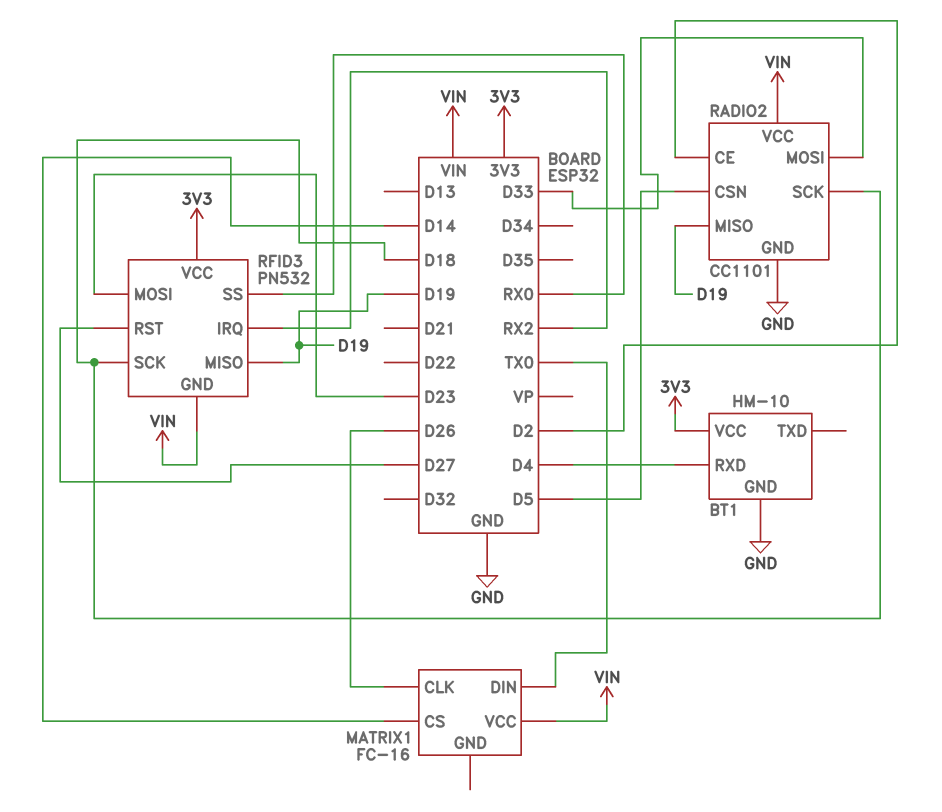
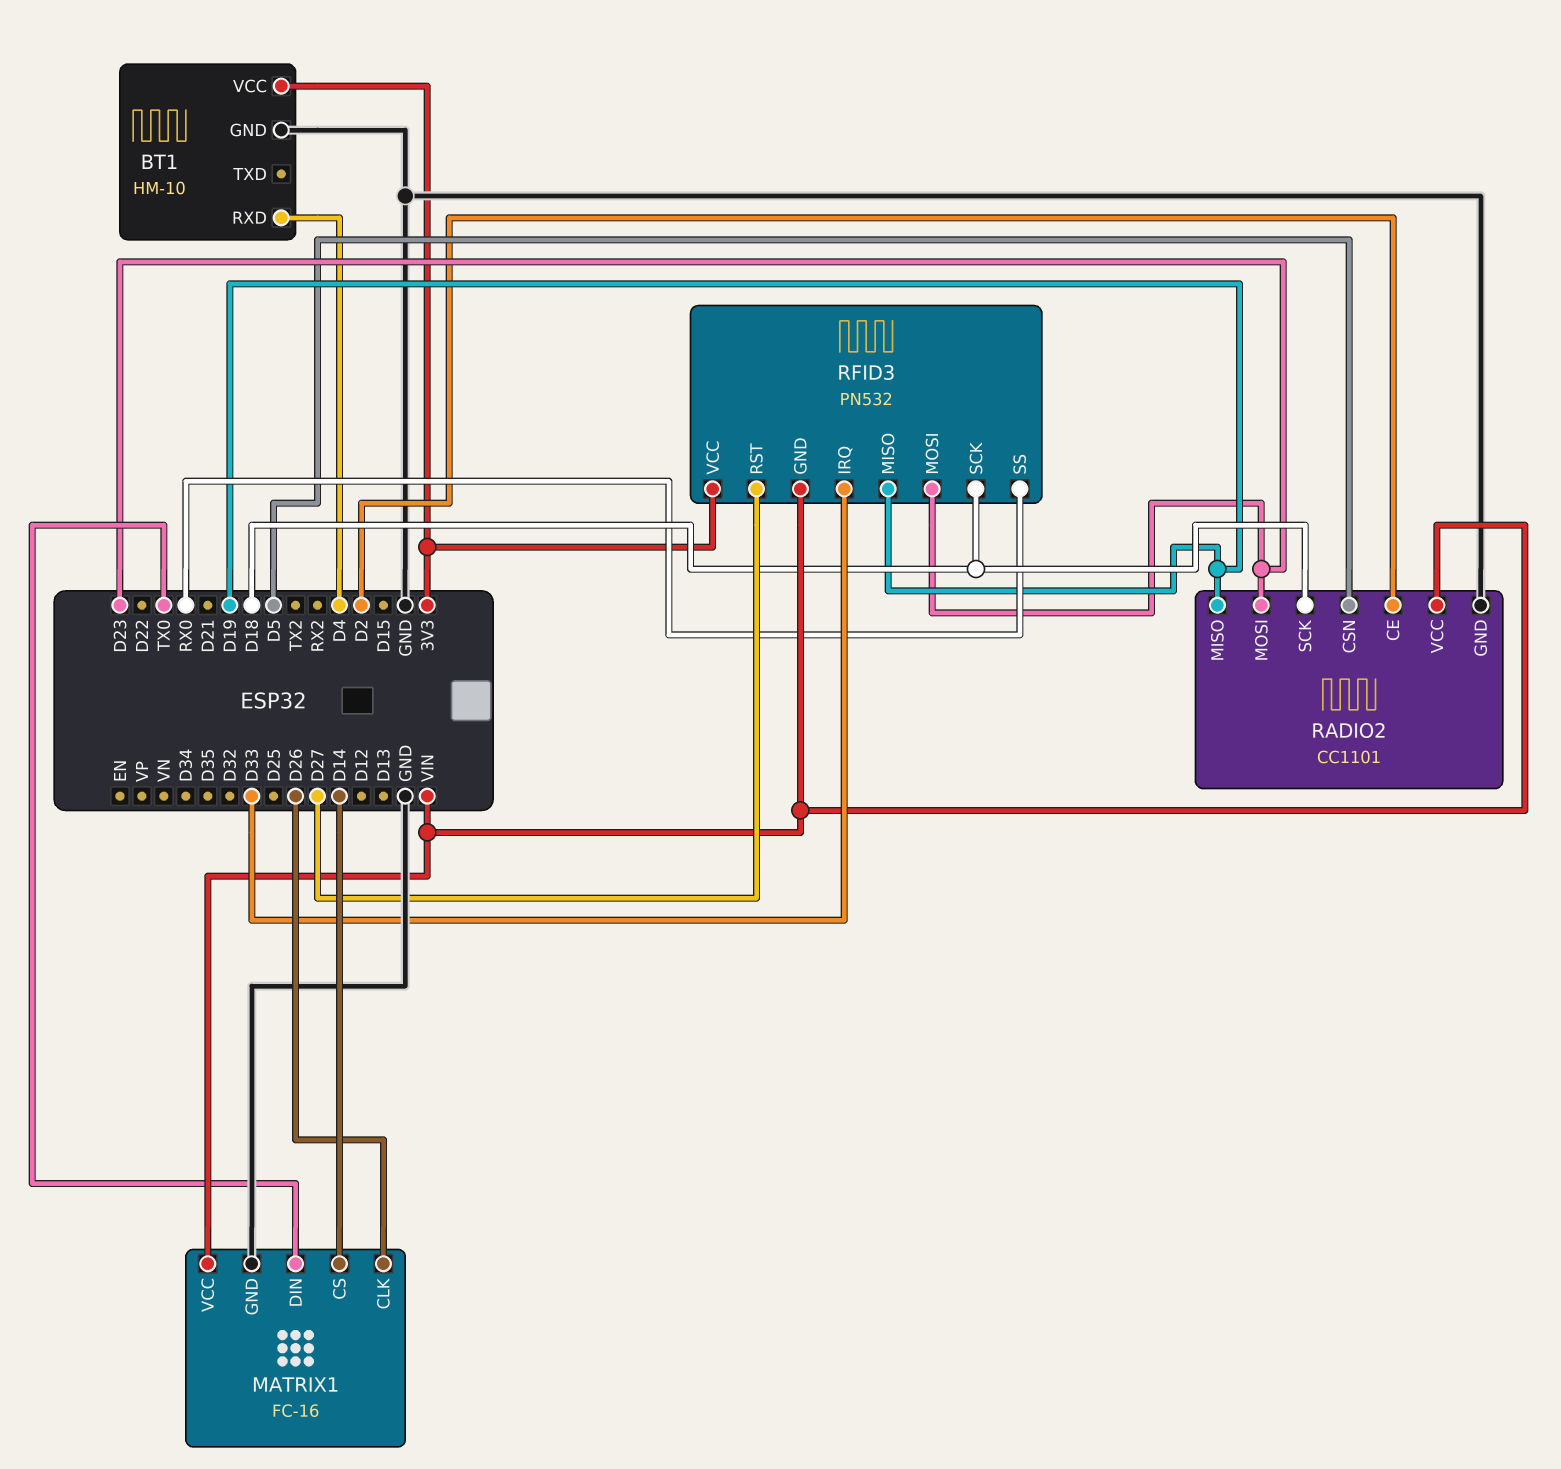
MATRIX1 pin GND: none -> GND
RADIO2 pin MOSI: D33 -> D23
RFID3 pin IRQ: RX2 -> D33

